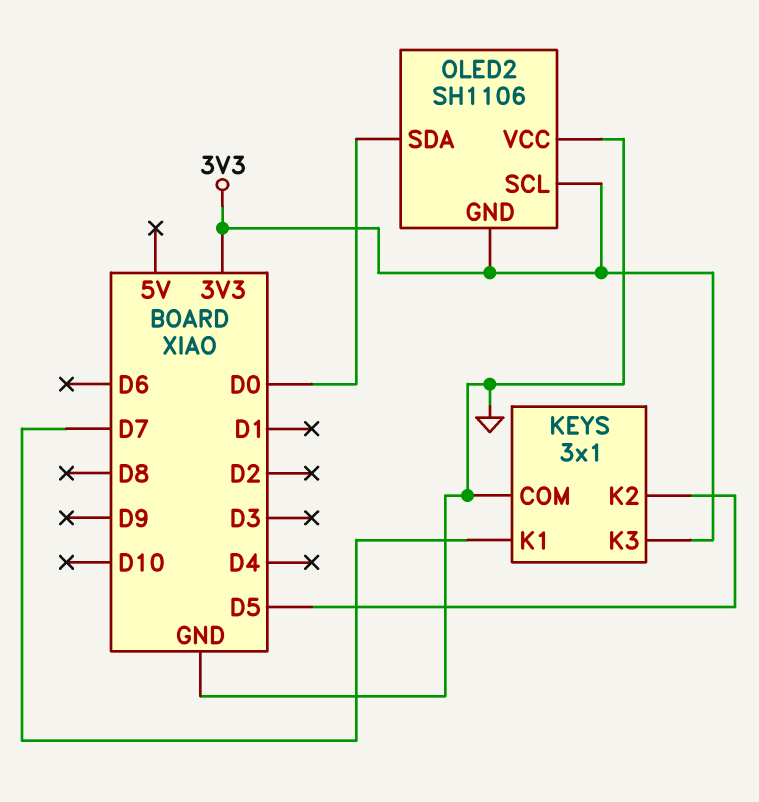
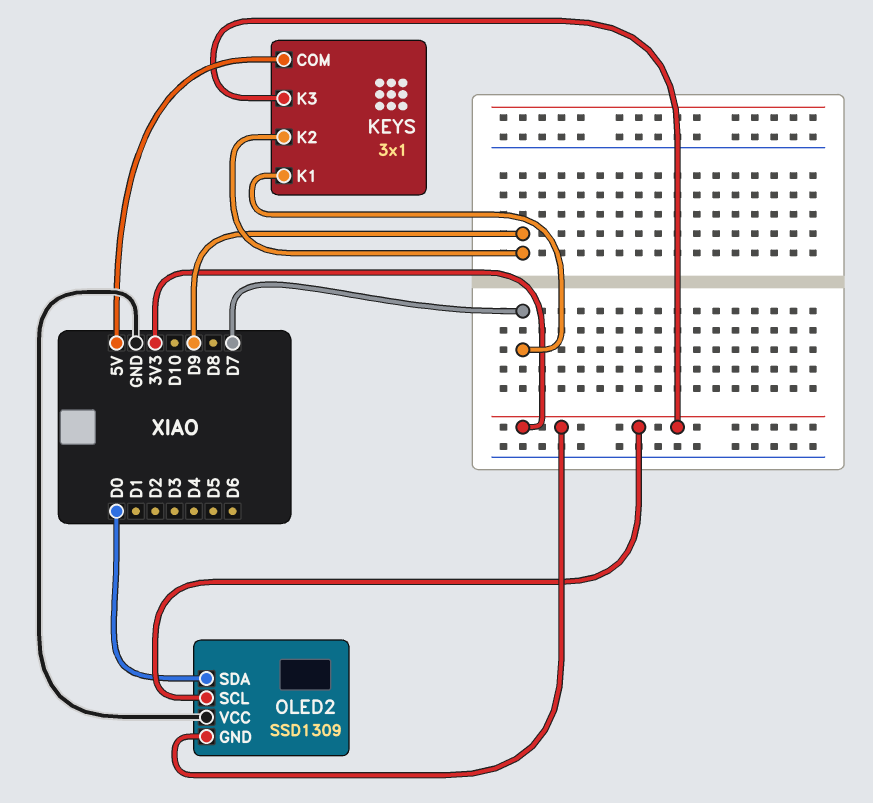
KEYS pin COM: GND -> 5V
KEYS pin K2: D5 -> D9
OLED2: SH1106 -> SSD1309

